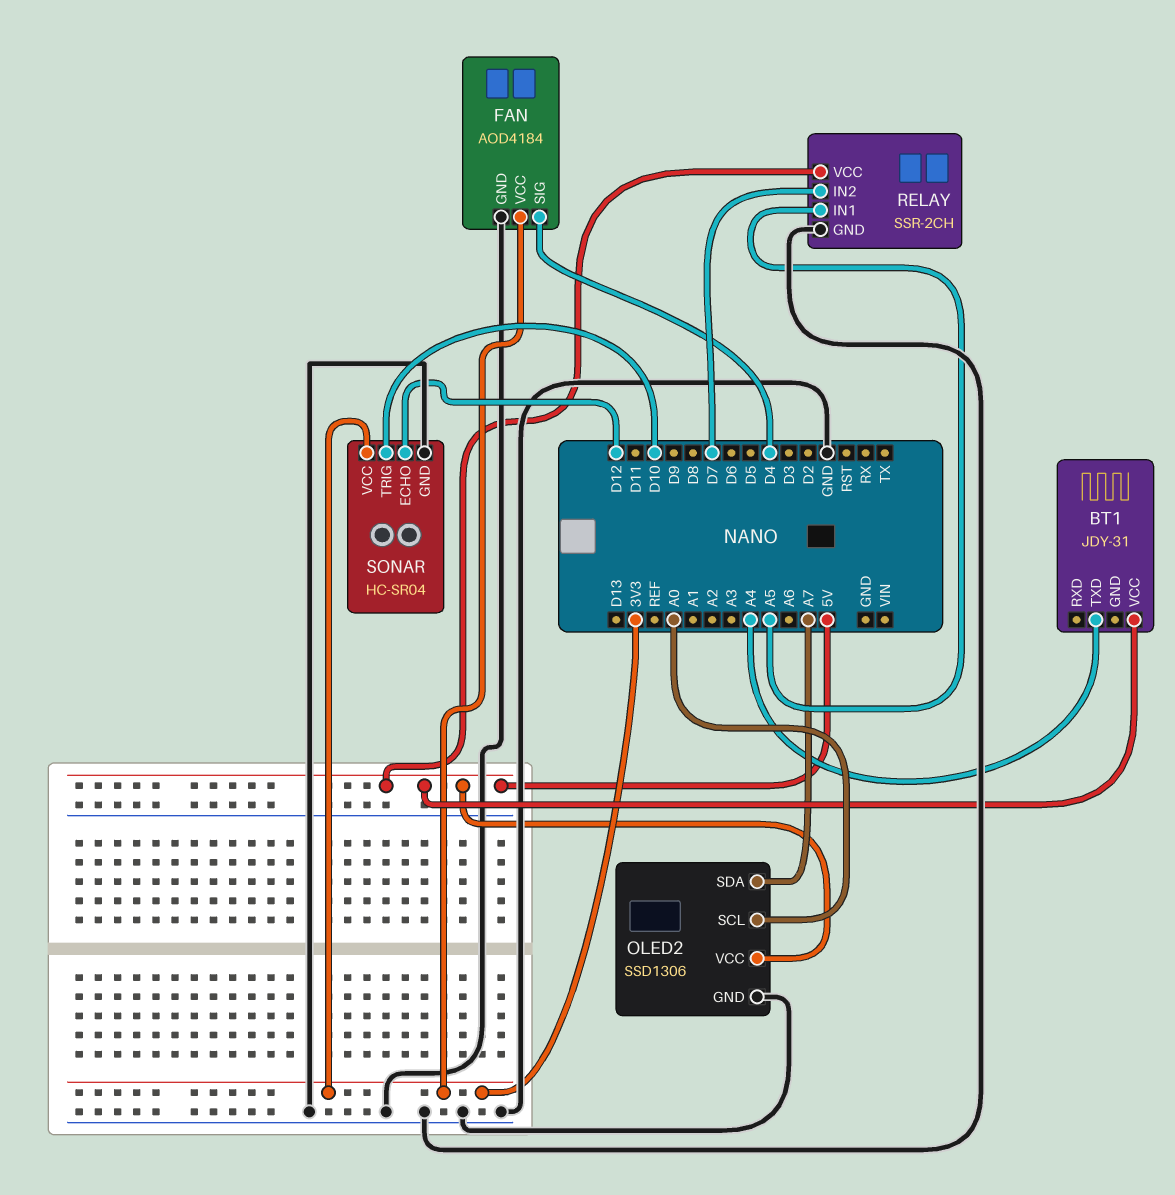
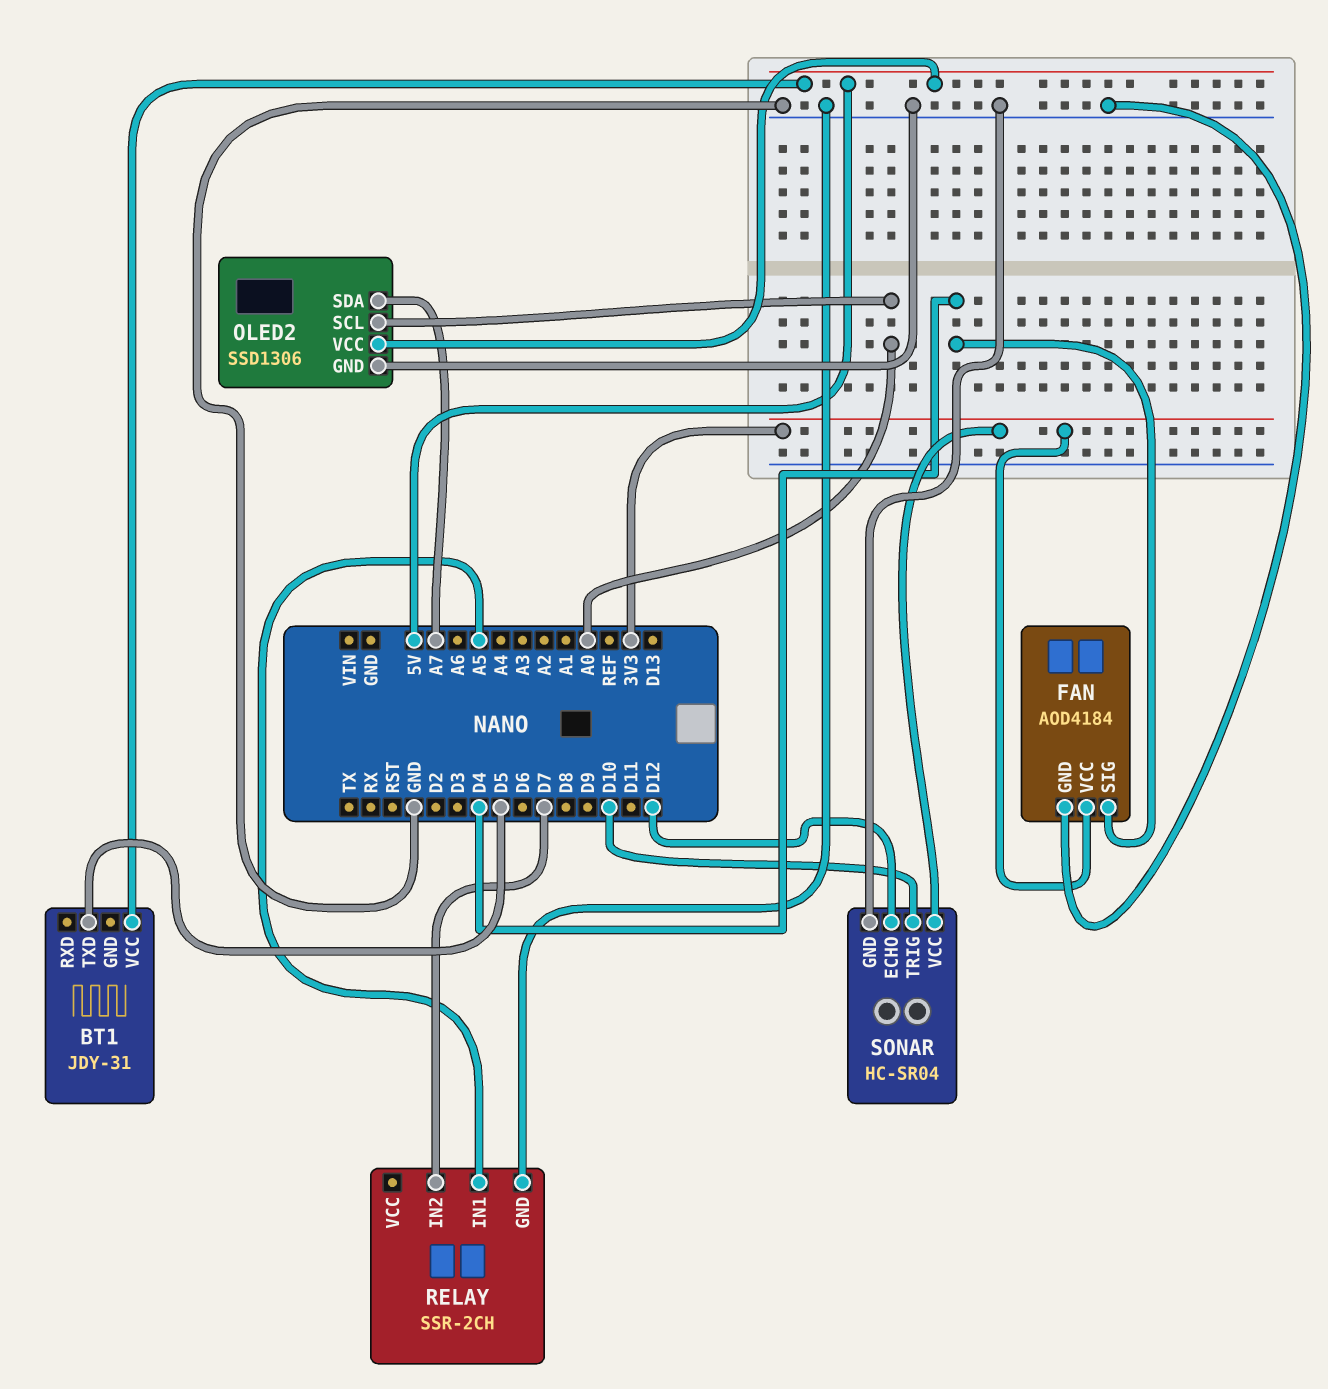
BT1 pin TXD: A4 -> D5
RELAY pin VCC: 5V -> none

